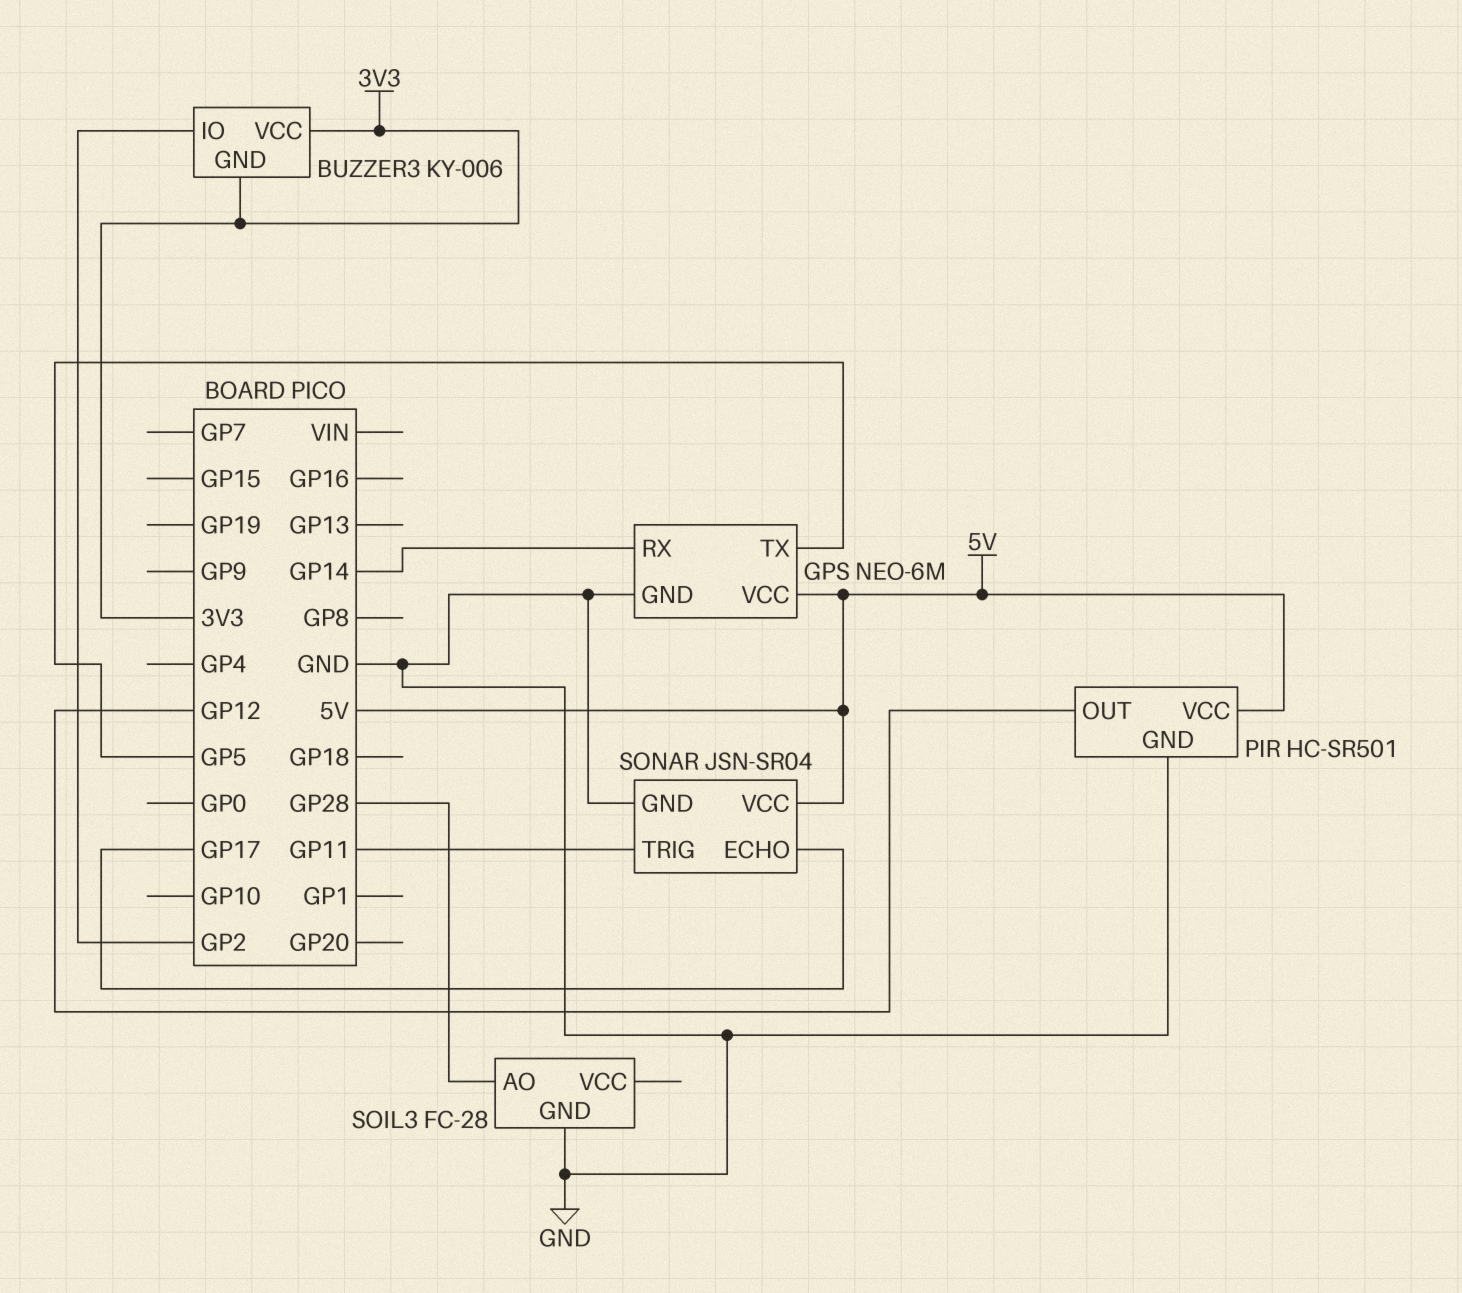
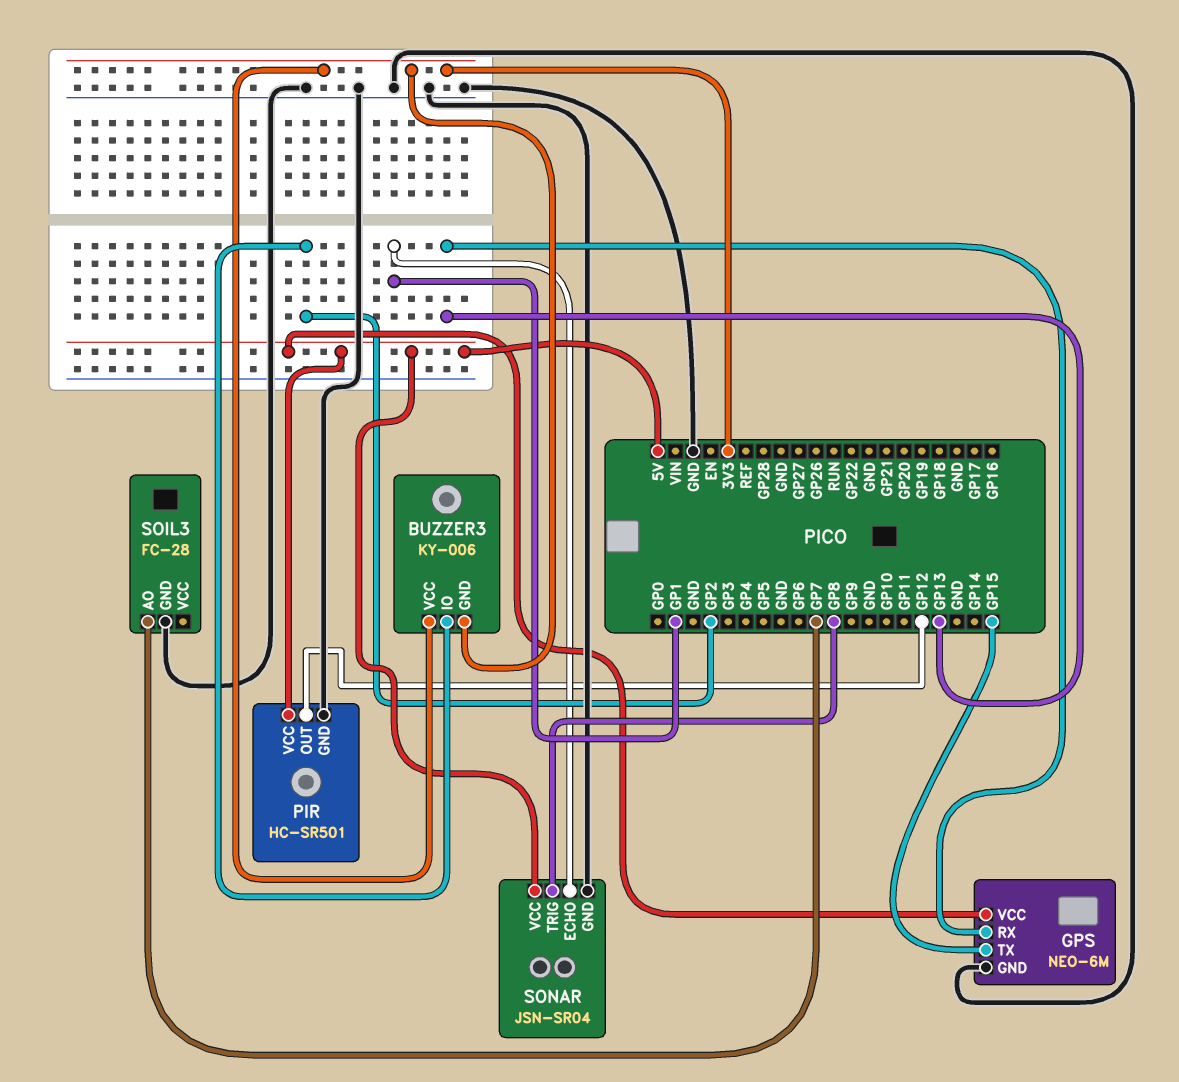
GPS pin RX: GP14 -> GP13
GPS pin TX: GP5 -> GP15
SOIL3 pin AO: GP28 -> GP7
SONAR pin ECHO: GP17 -> GP1
SONAR pin TRIG: GP11 -> GP8

